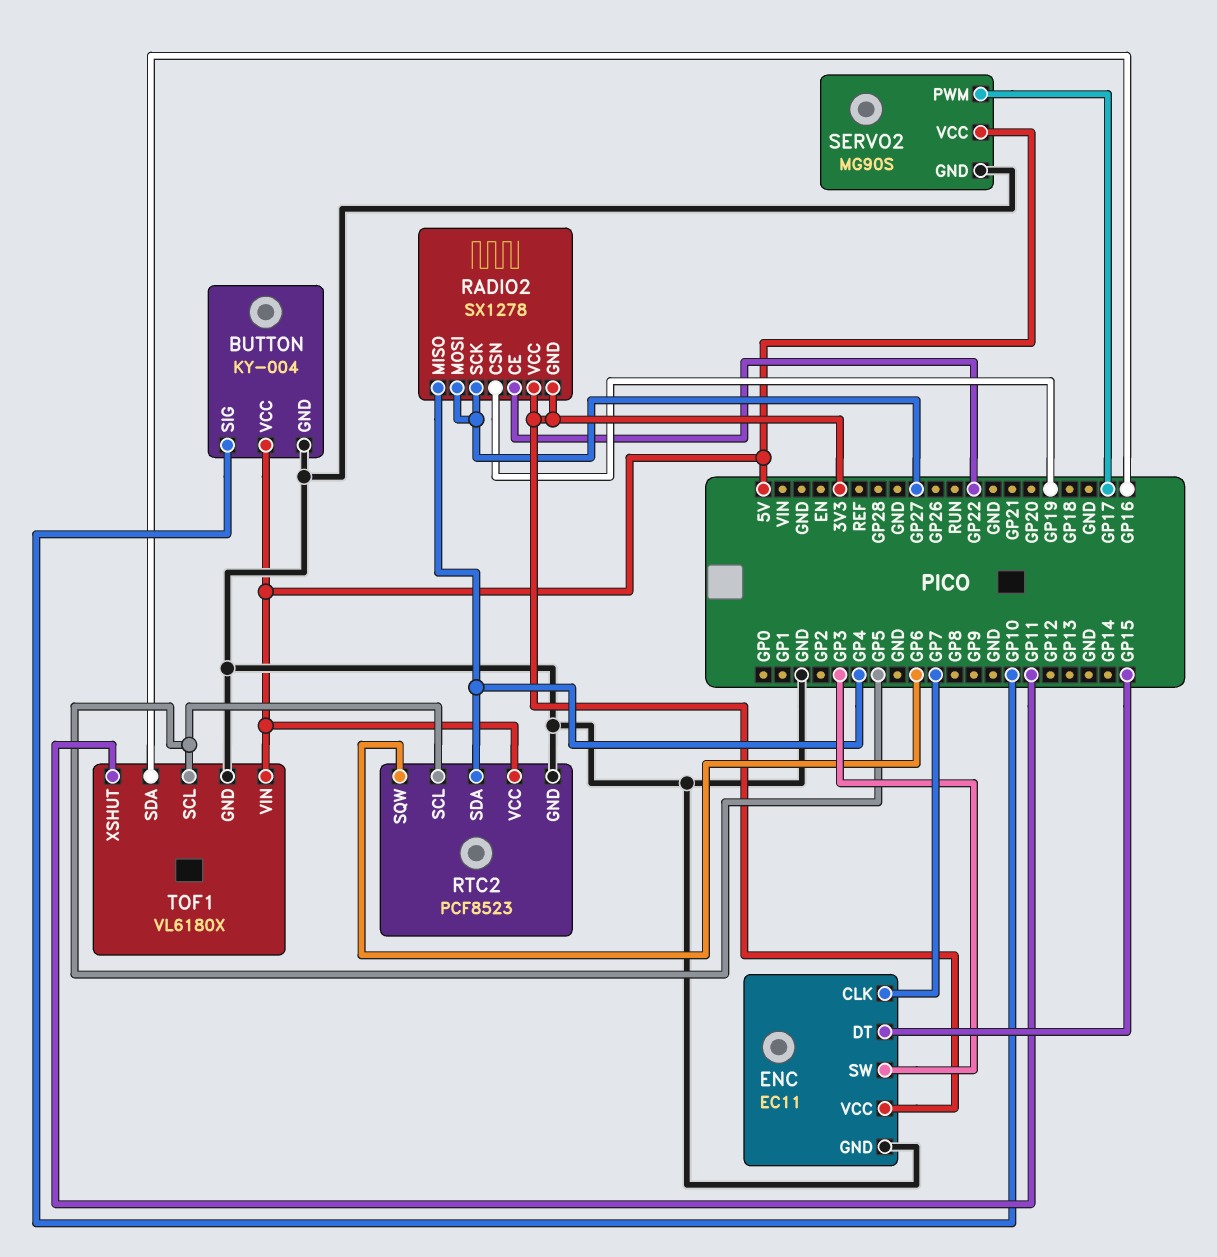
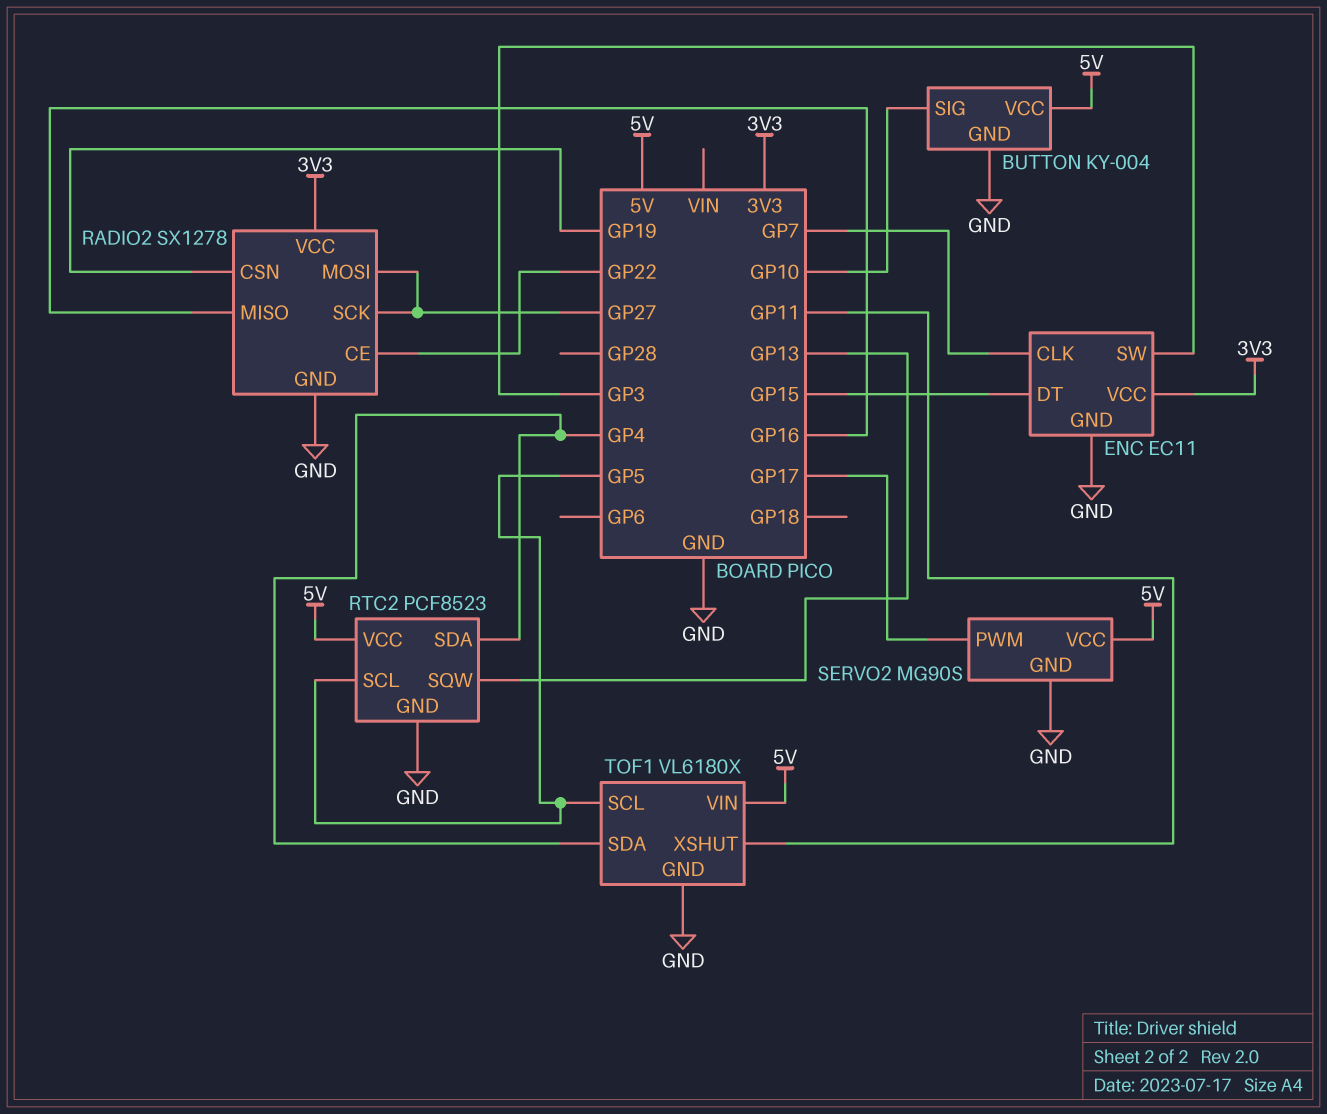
RADIO2 pin GND: 3V3 -> GND
RADIO2 pin MISO: GP4 -> GP16
RTC2 pin SQW: GP6 -> GP13
TOF1 pin SDA: GP16 -> GP4

